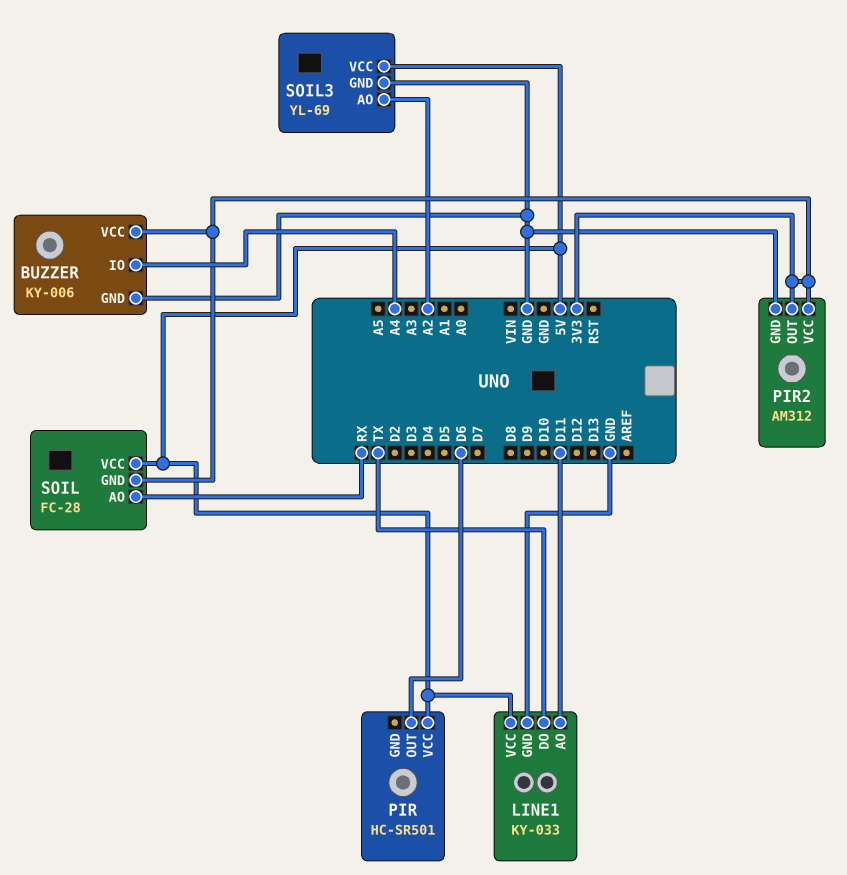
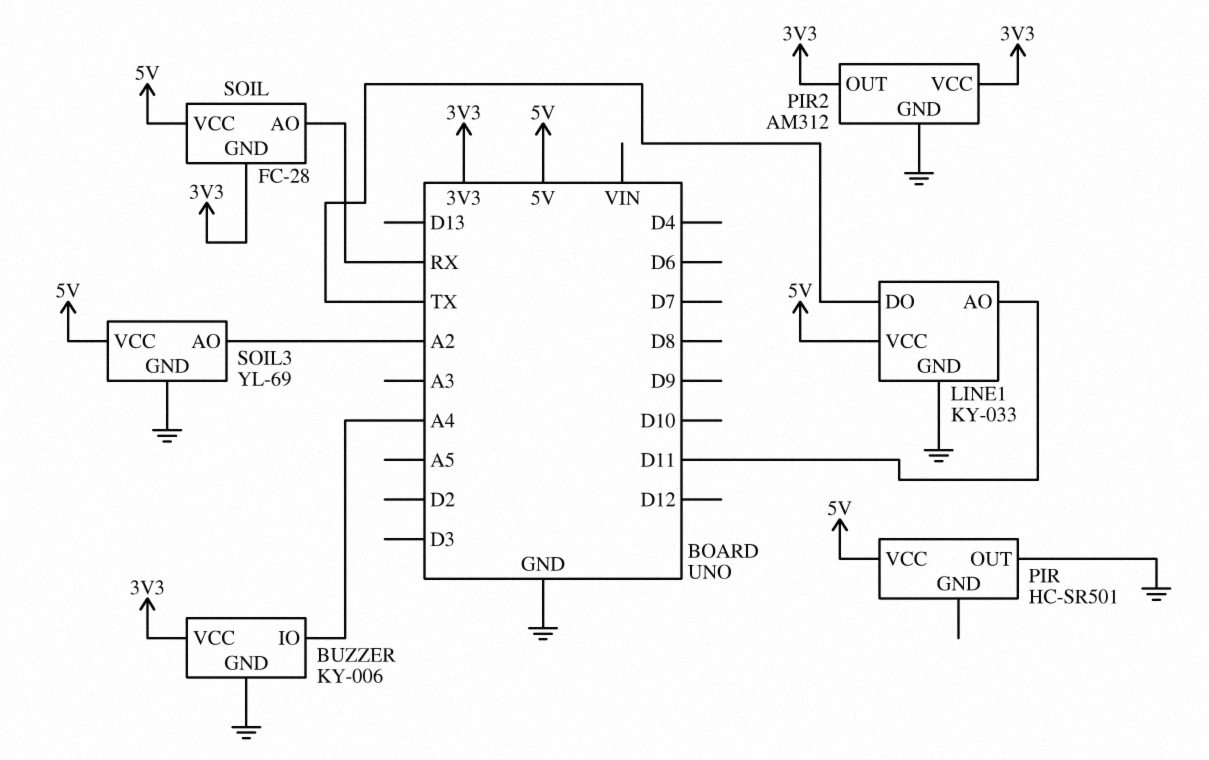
PIR pin OUT: D6 -> GND

